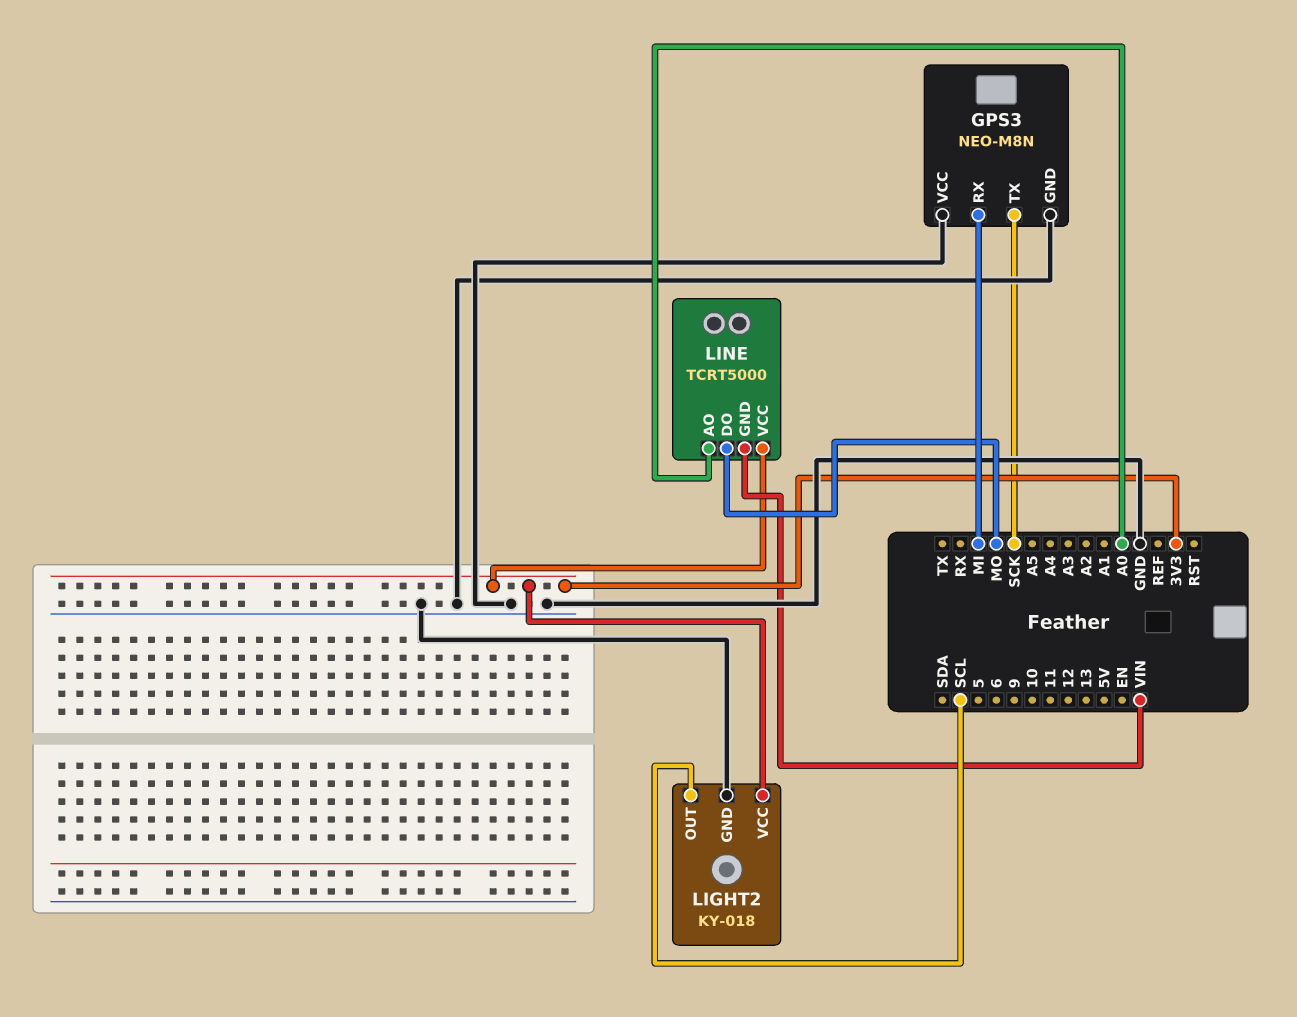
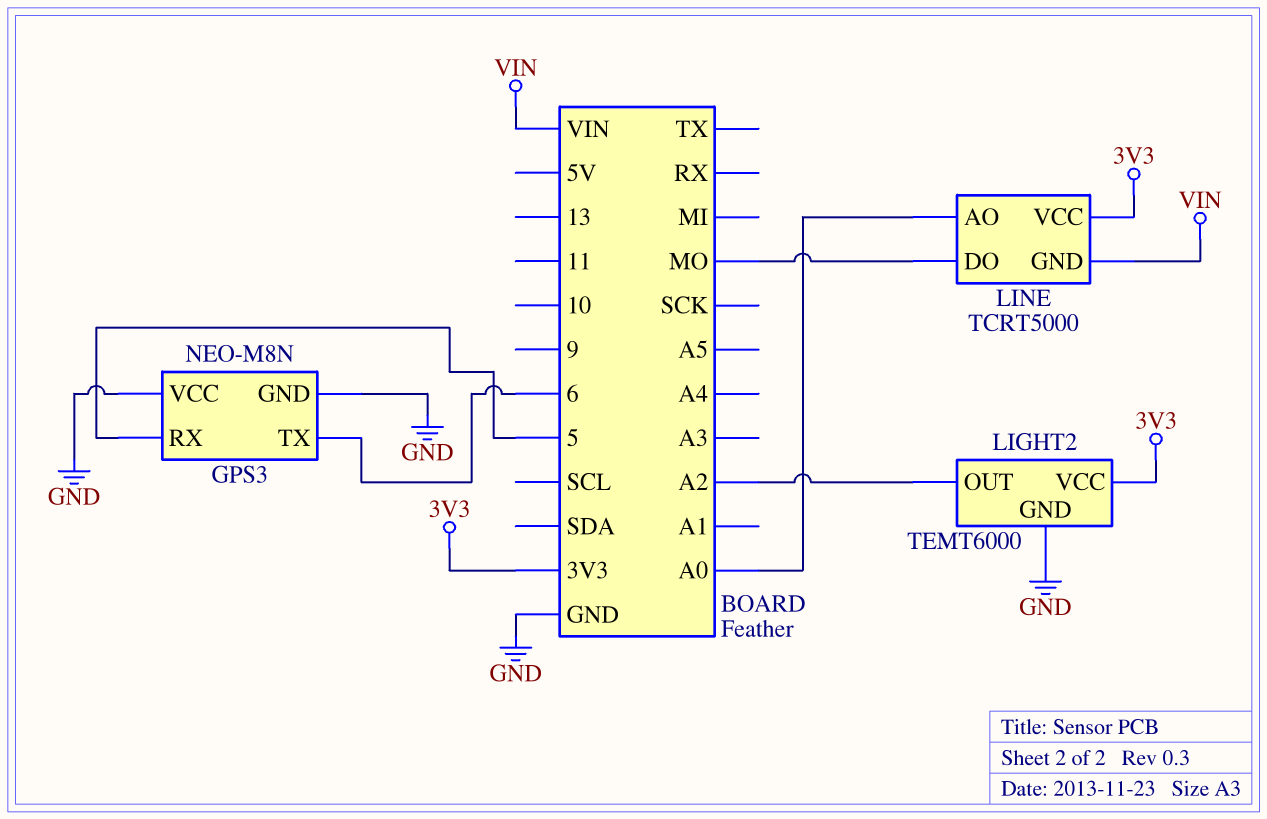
GPS3 pin RX: MI -> 5
GPS3 pin TX: SCK -> 6
LIGHT2: KY-018 -> TEMT6000
LIGHT2 pin OUT: SCL -> A2

